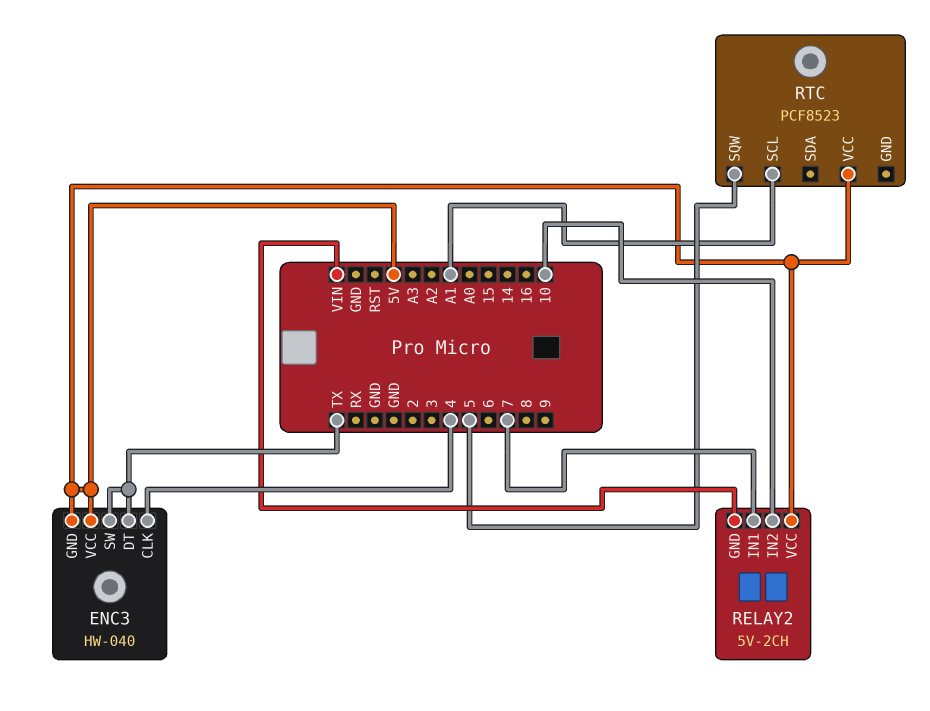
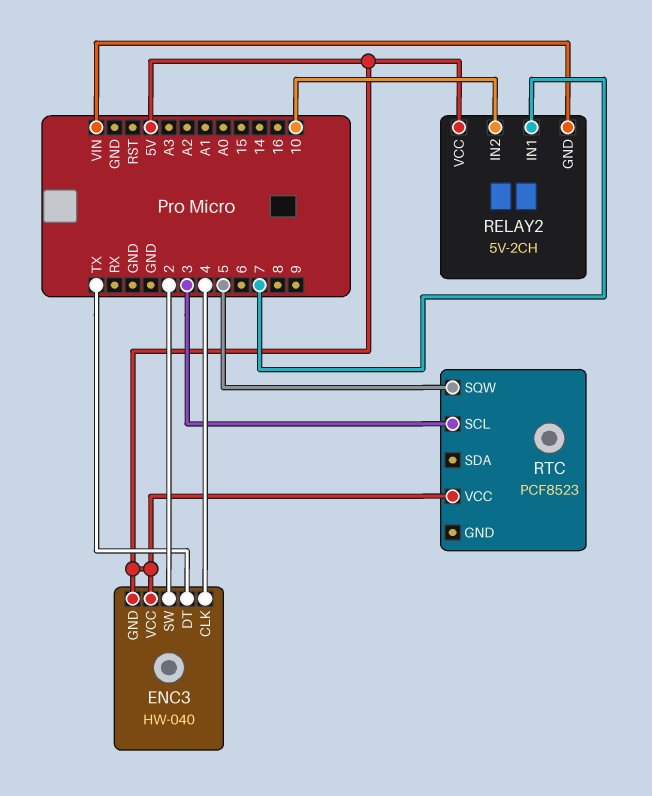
ENC3 pin SW: TX -> 2
RTC pin SCL: A1 -> 3

